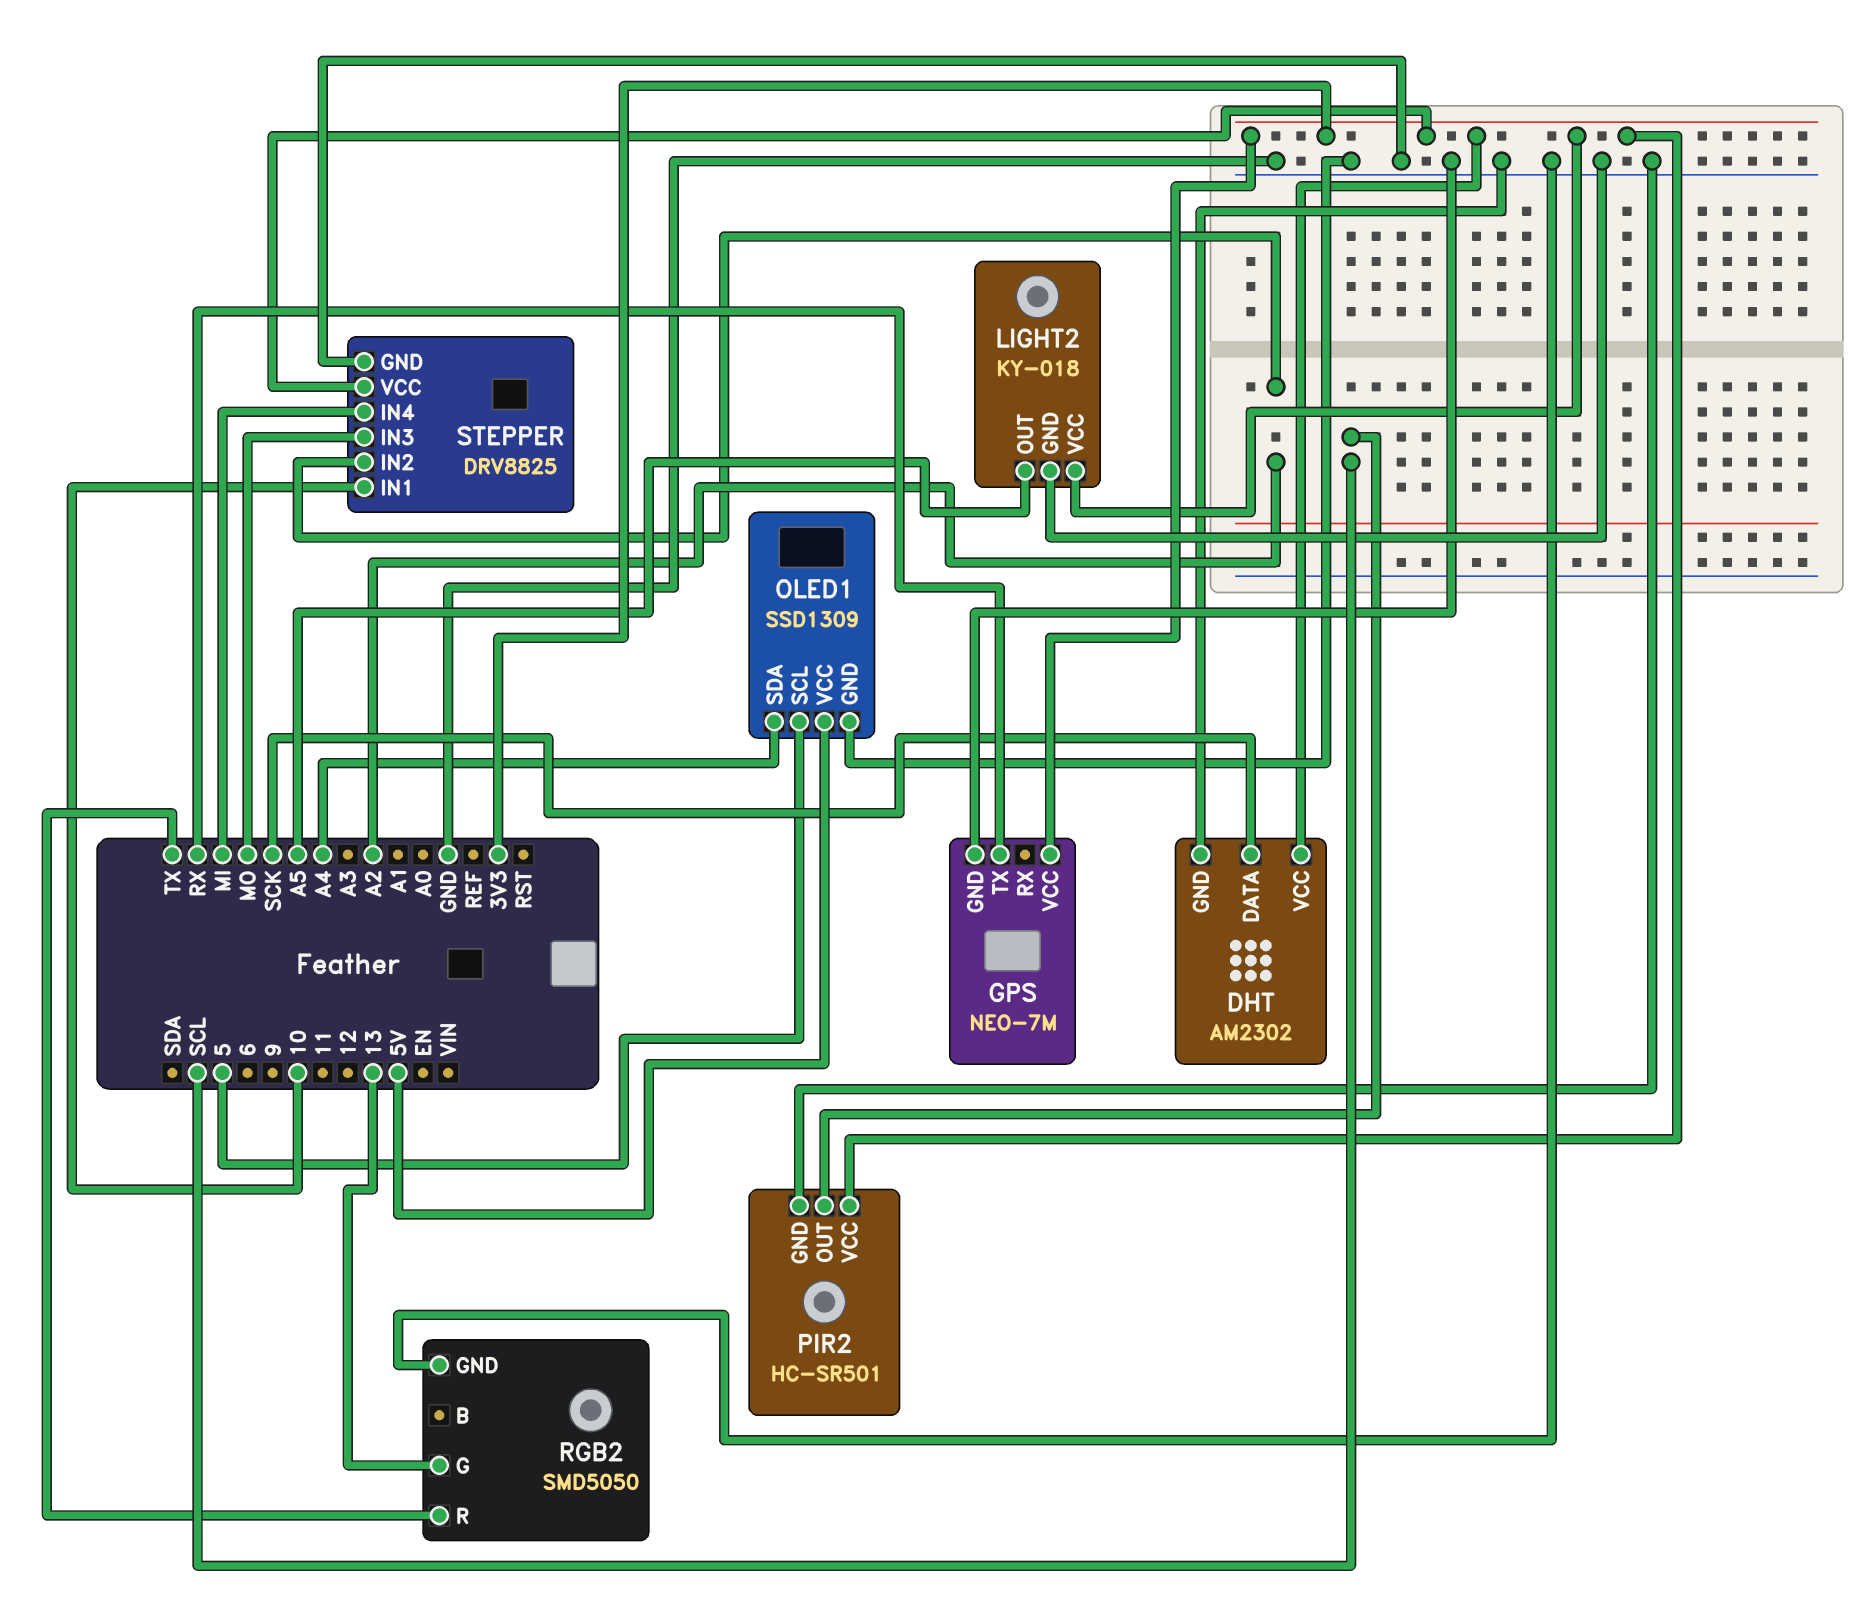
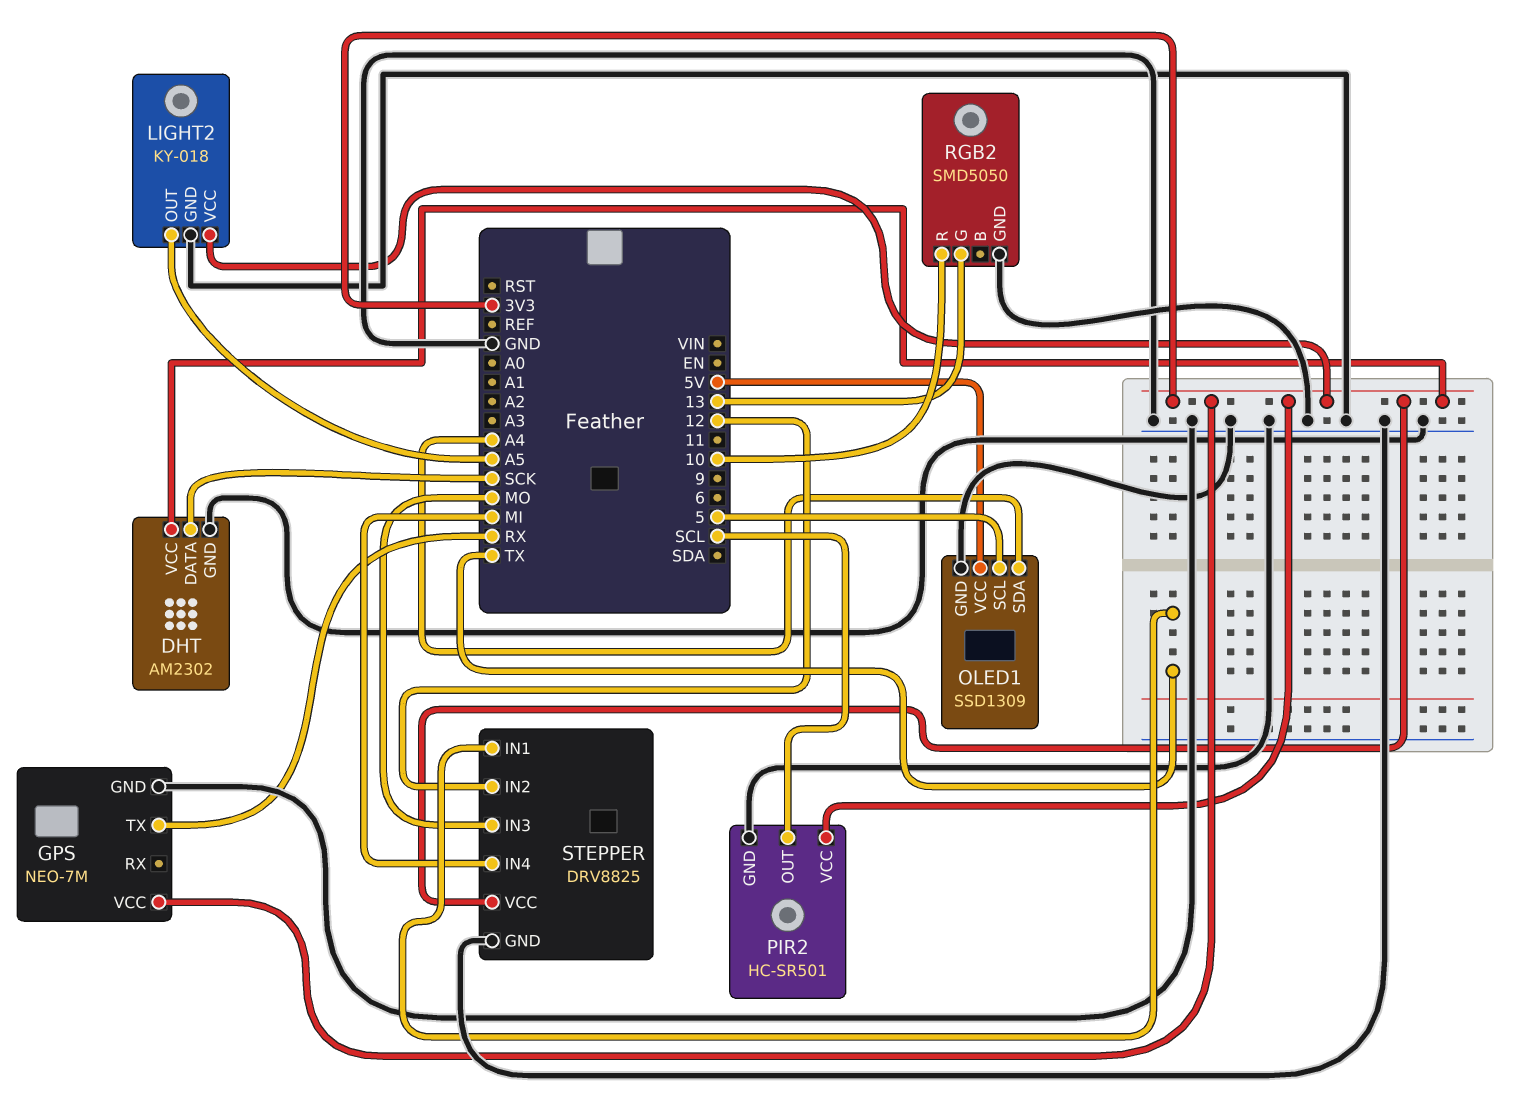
RGB2 pin R: TX -> 10
STEPPER pin IN1: 10 -> TX
STEPPER pin IN2: A2 -> 12

